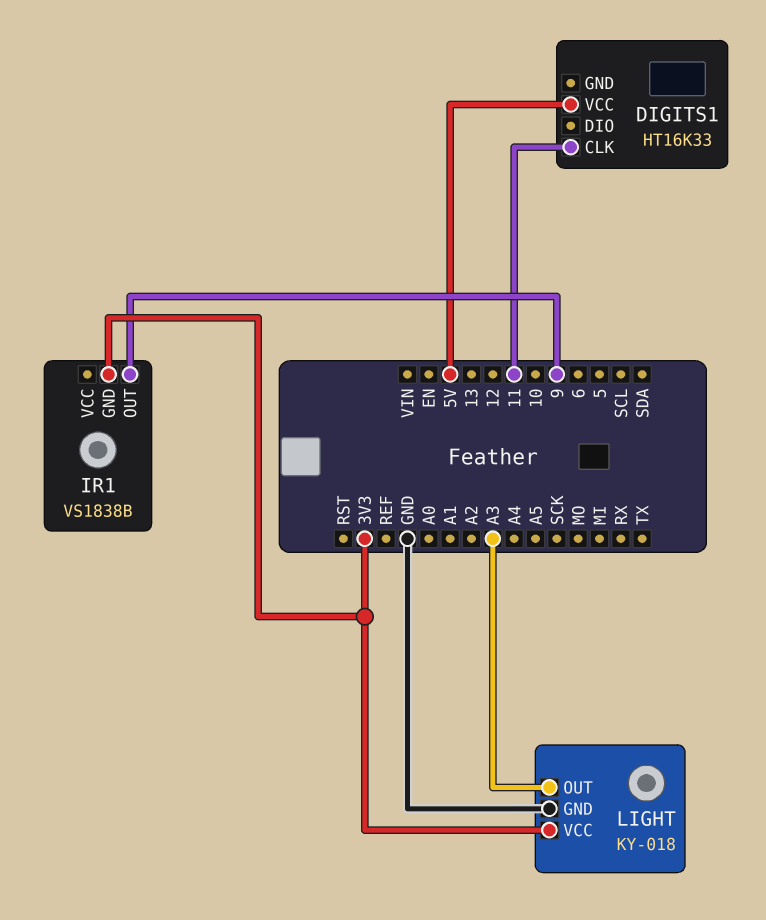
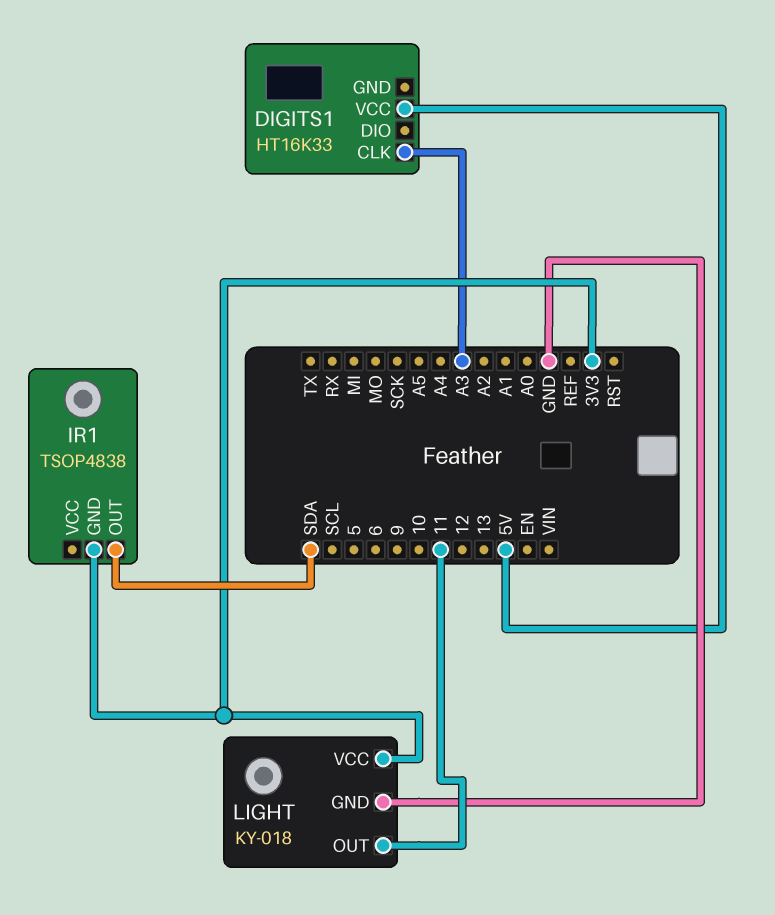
DIGITS1 pin CLK: 11 -> A3
IR1: VS1838B -> TSOP4838
IR1 pin OUT: 9 -> SDA
LIGHT pin OUT: A3 -> 11

